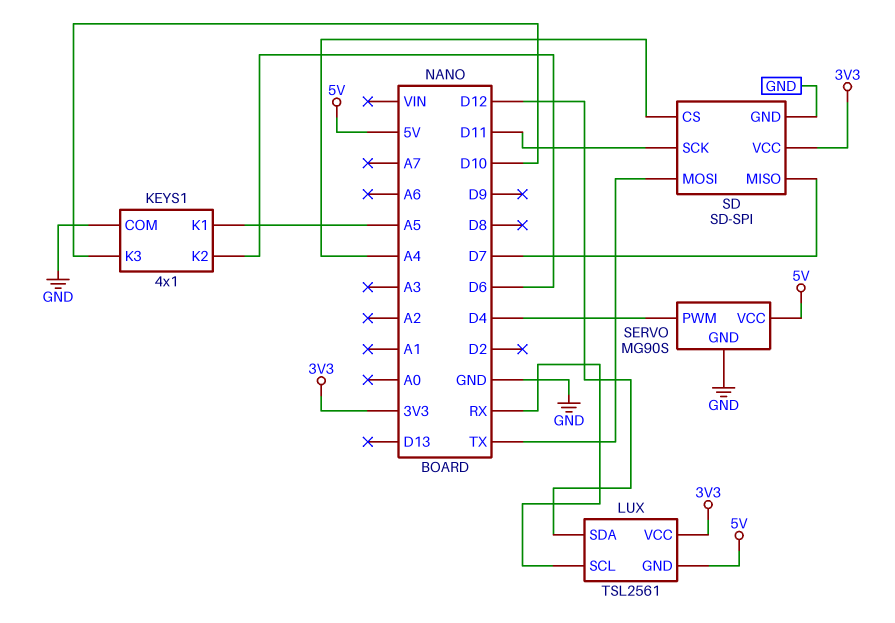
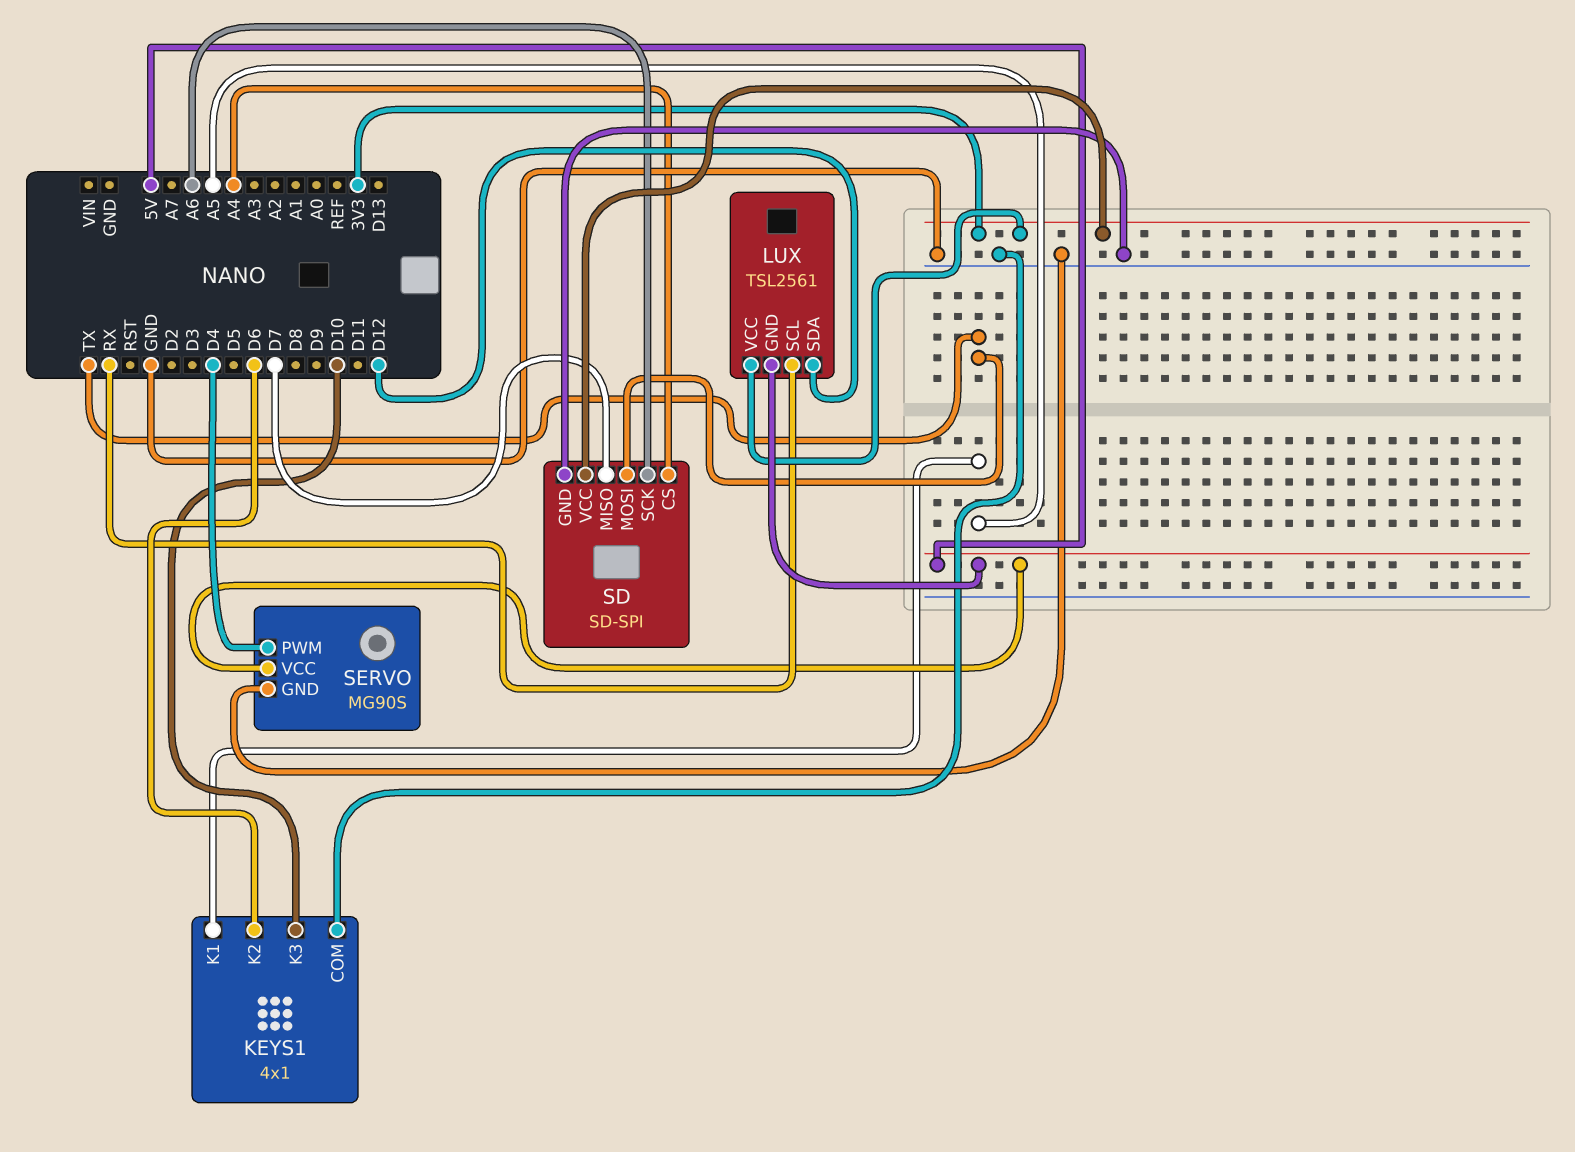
SD pin SCK: D11 -> A6

